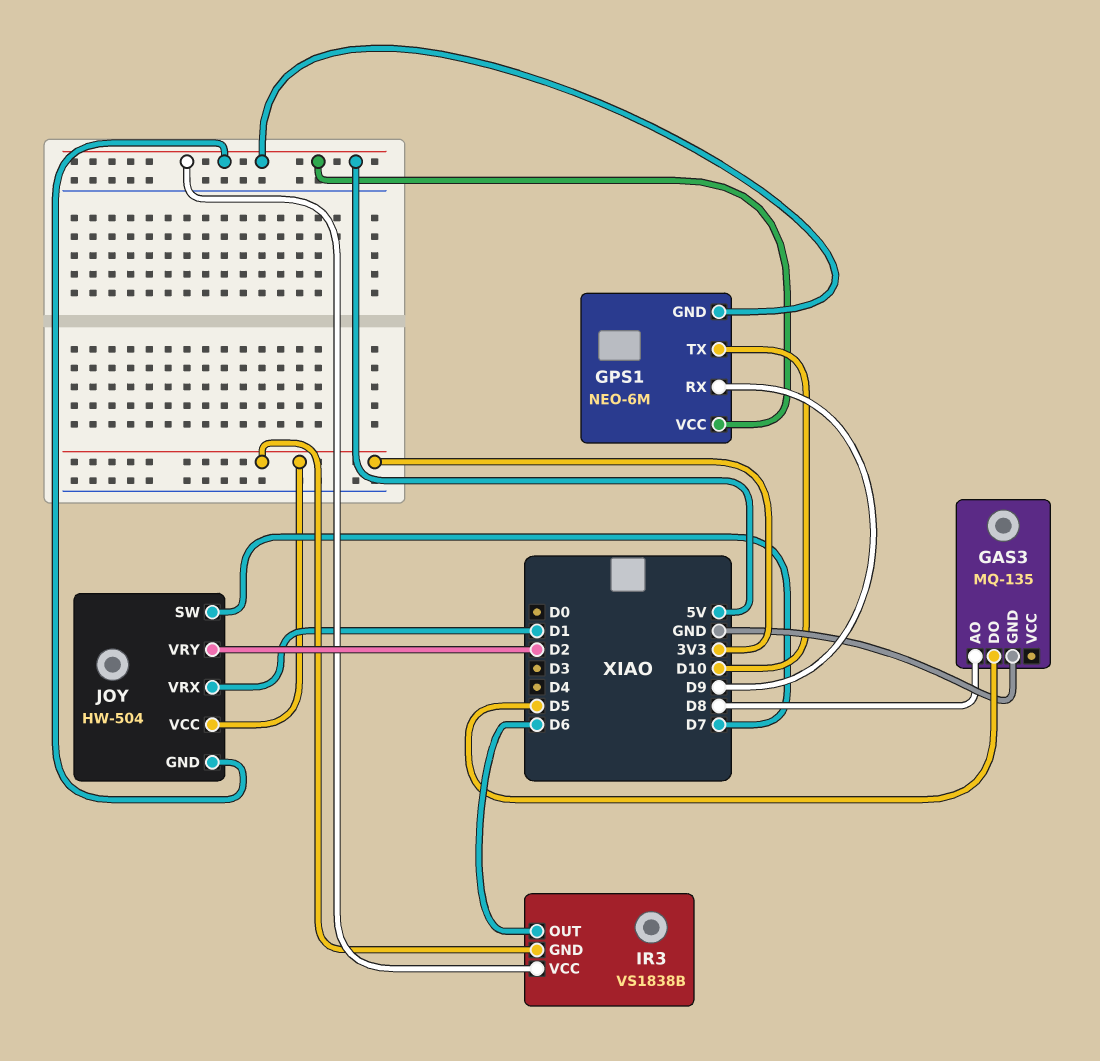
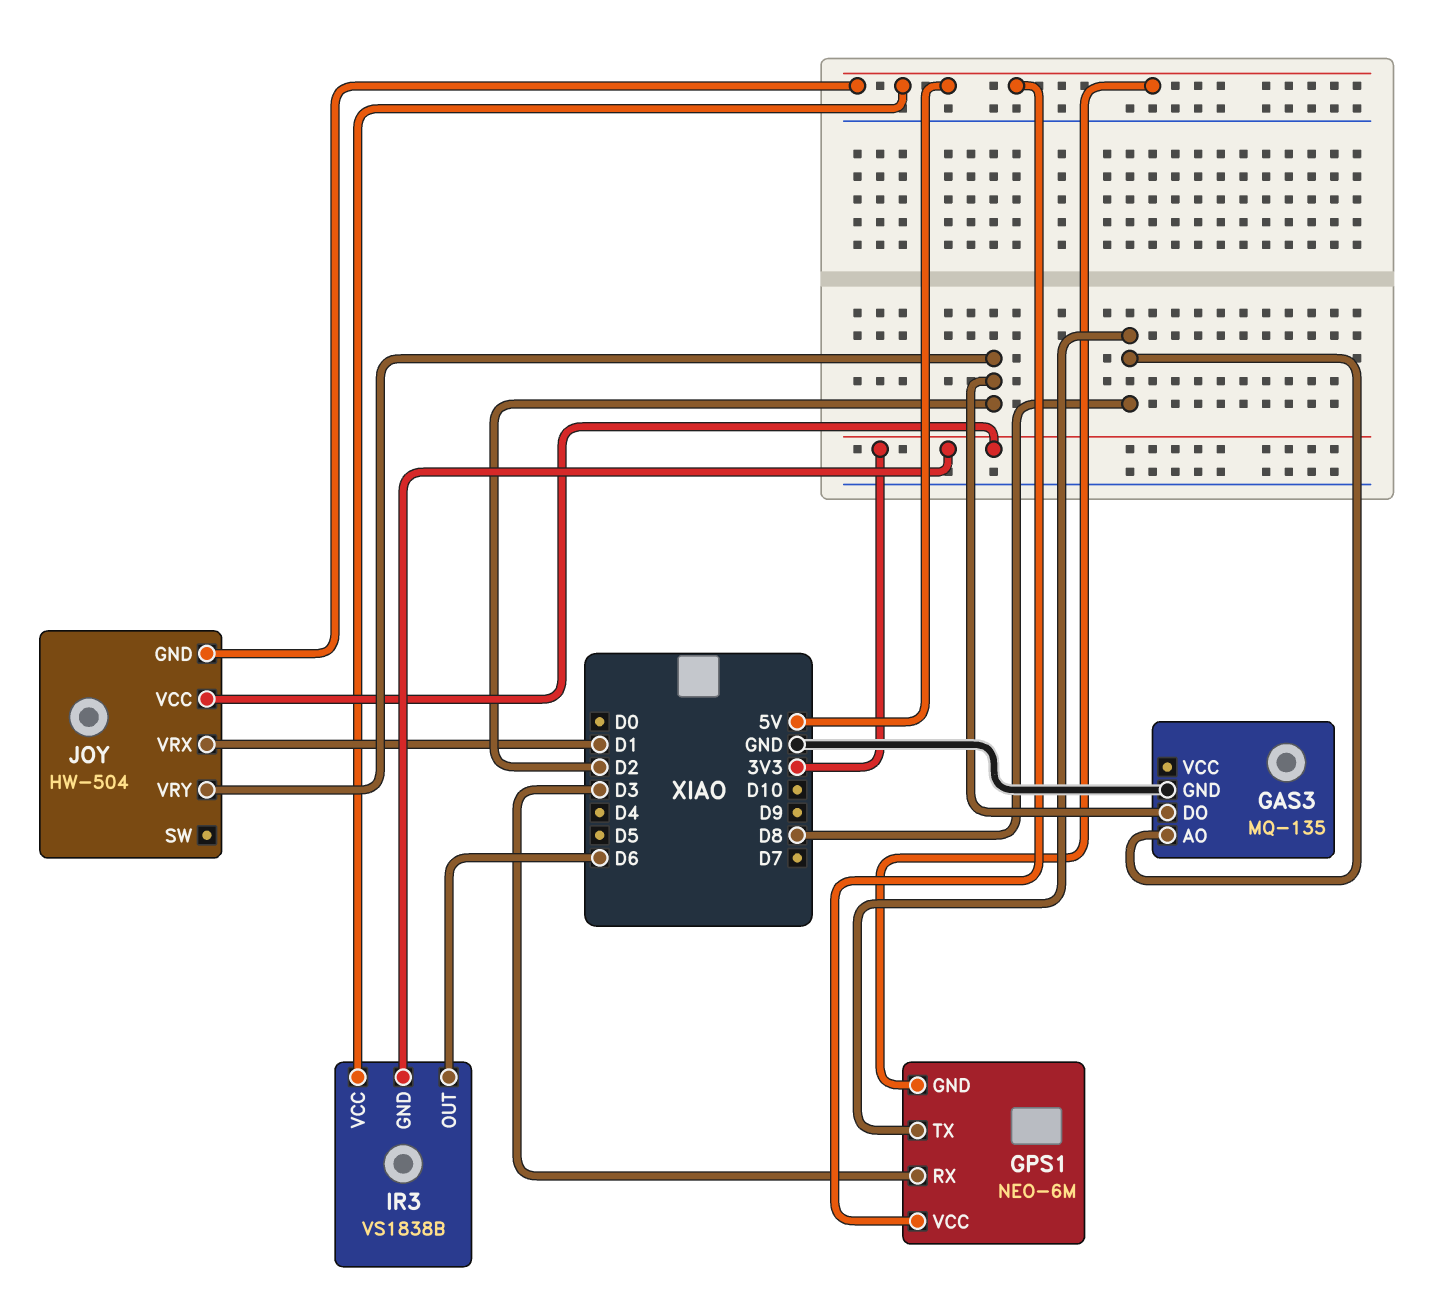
GAS3 pin DO: D5 -> D2
GPS1 pin RX: D9 -> D3
GPS1 pin TX: D10 -> D8
JOY pin SW: D7 -> none

